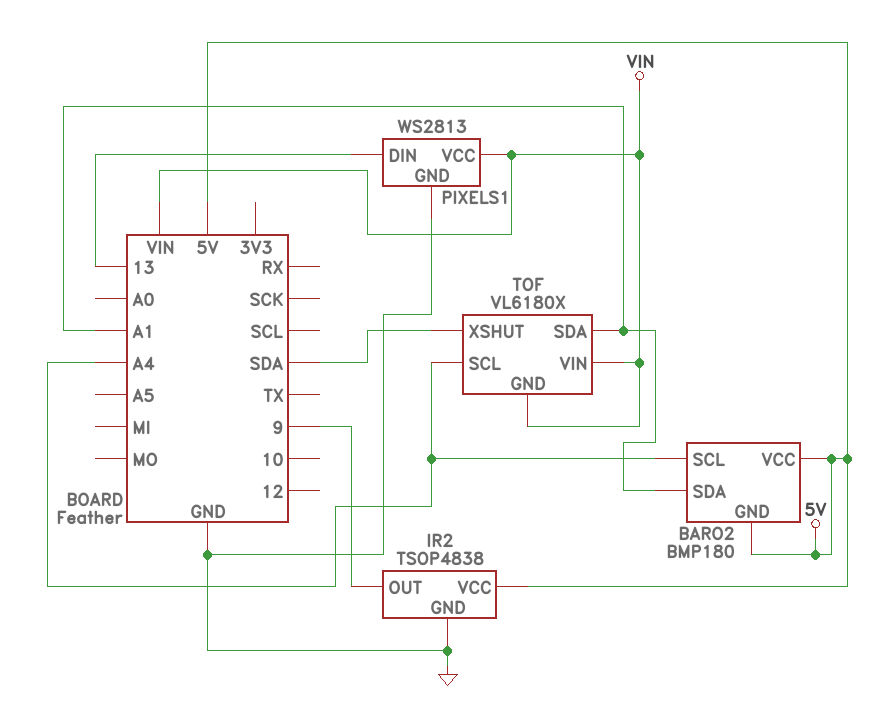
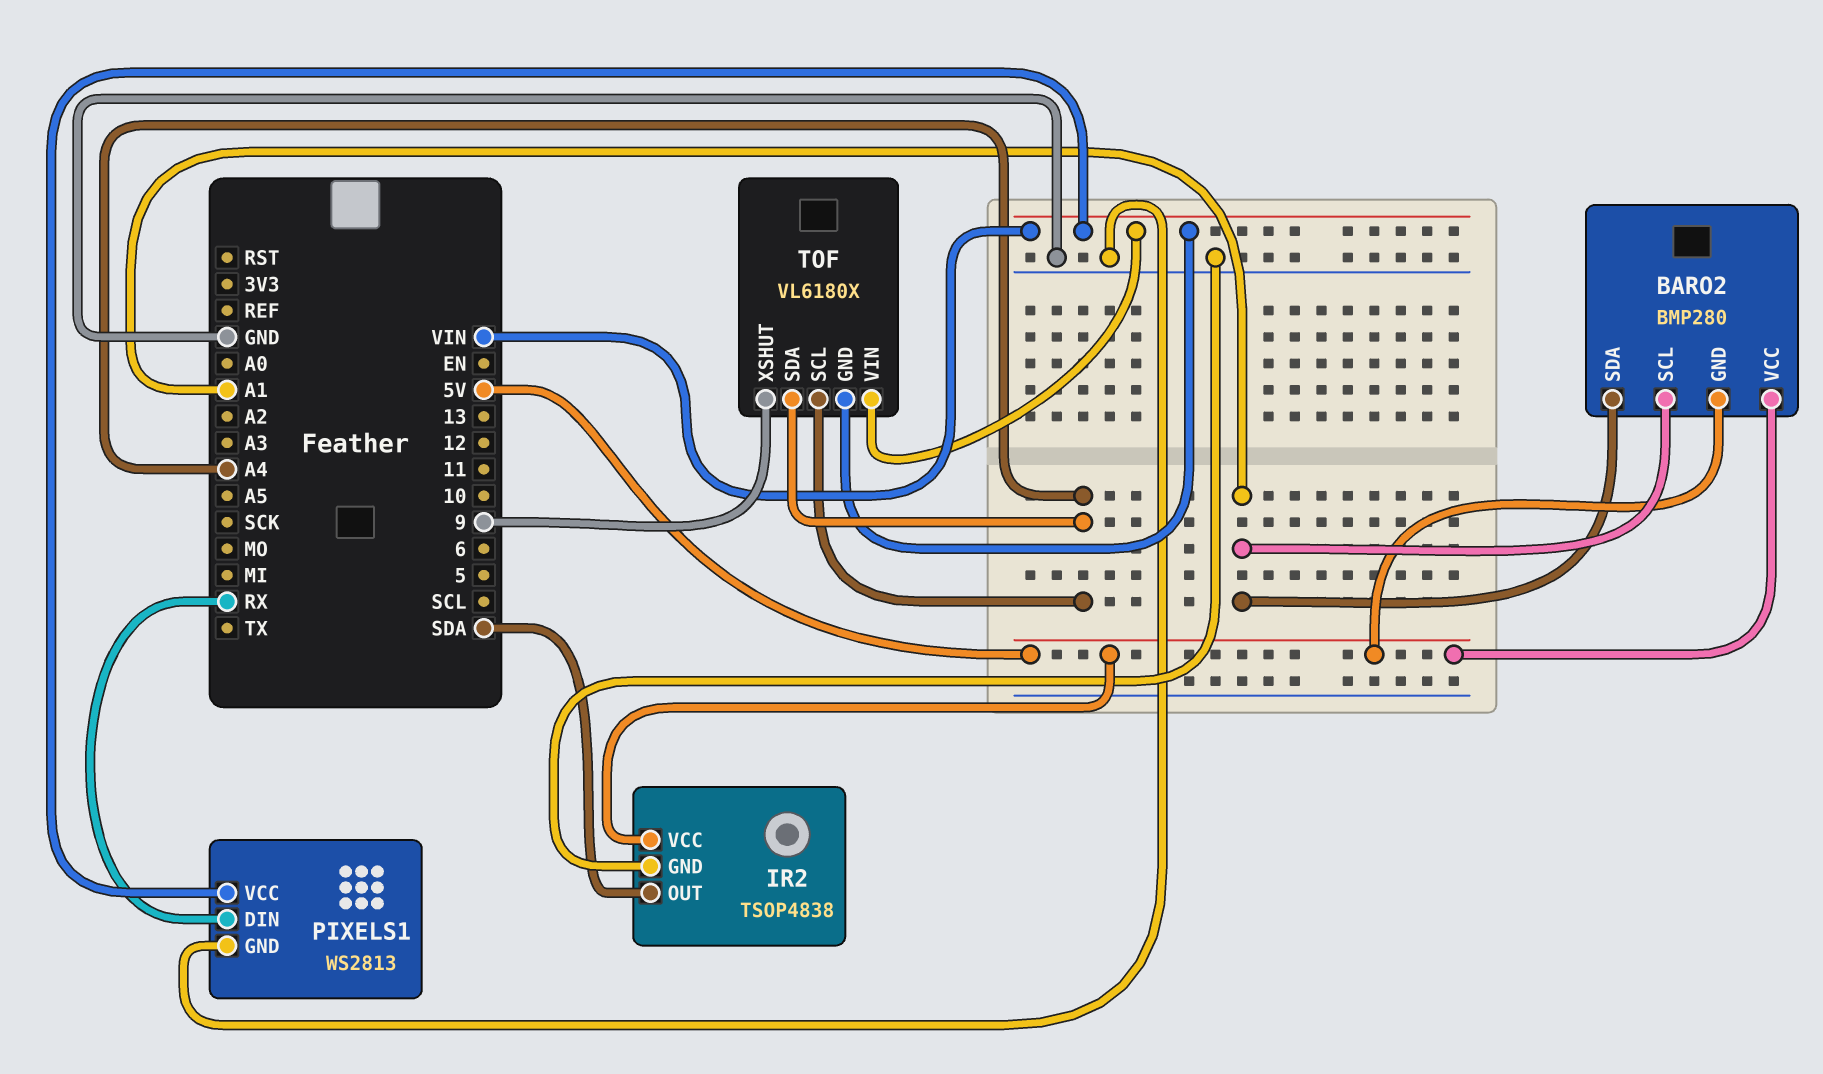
BARO2: BMP180 -> BMP280
BARO2 pin SCL: A4 -> A1
IR2 pin OUT: 9 -> SDA
PIXELS1 pin DIN: 13 -> RX
TOF pin SDA: A1 -> A4
TOF pin XSHUT: SDA -> 9

